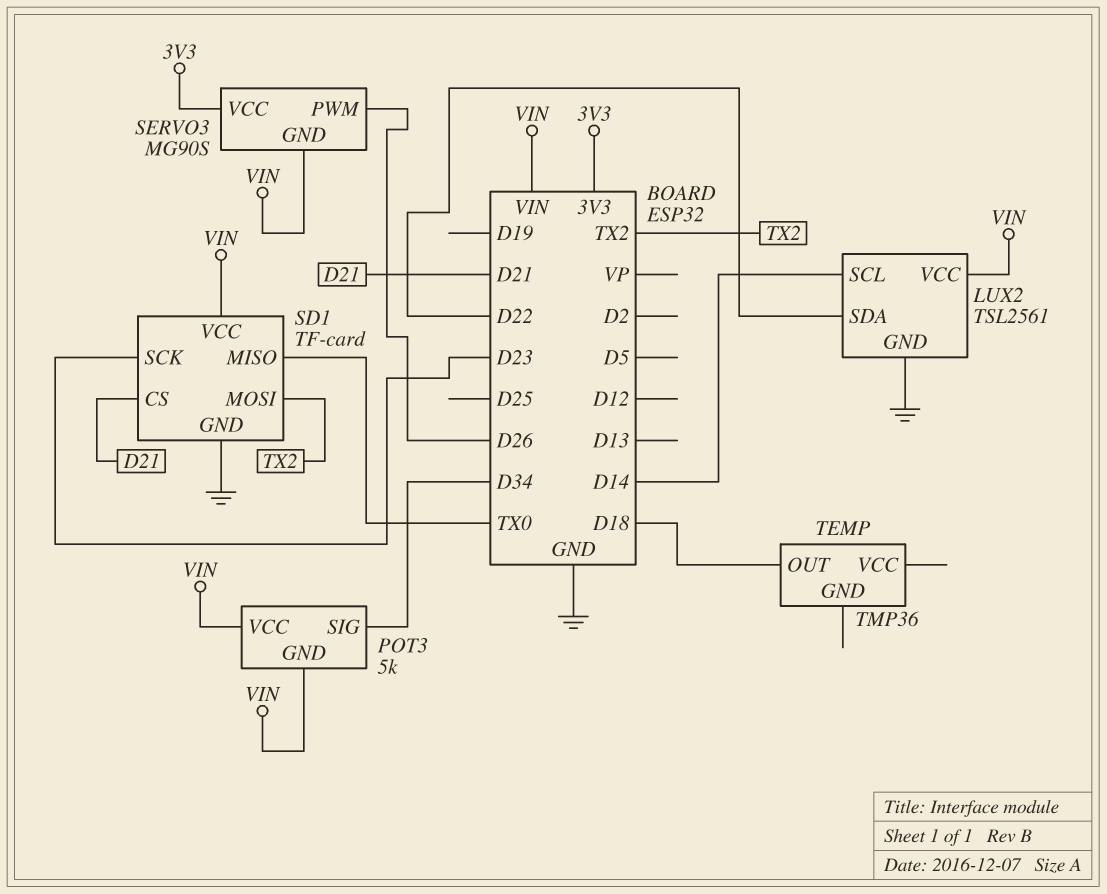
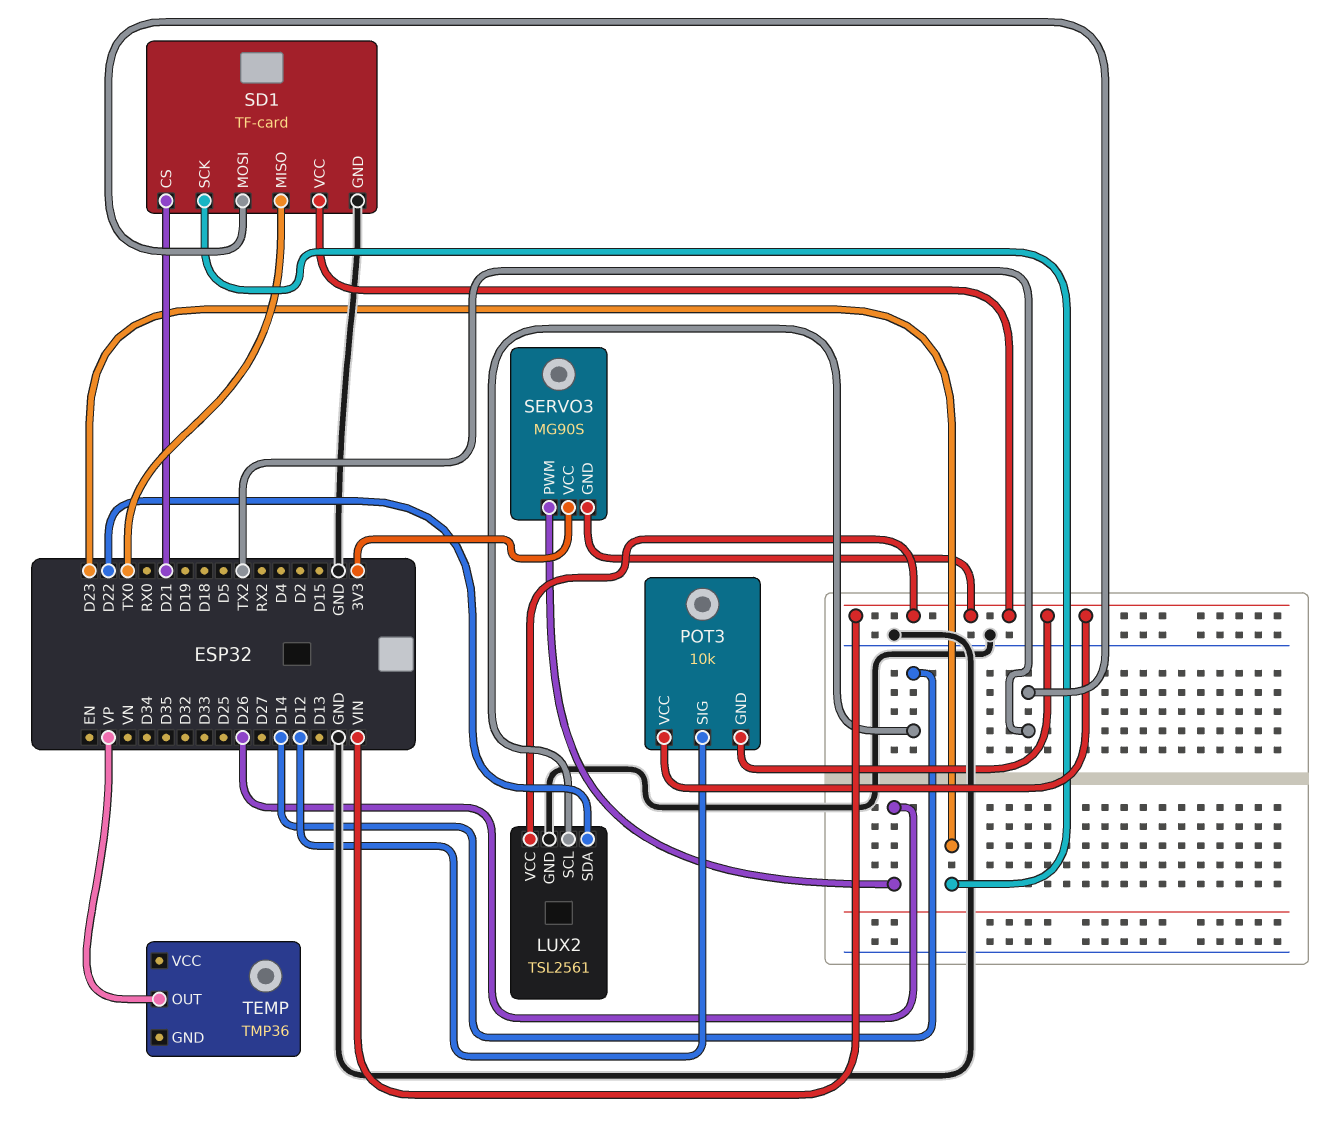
POT3: 5k -> 10k
POT3 pin SIG: D34 -> D12
TEMP pin OUT: D18 -> VP

